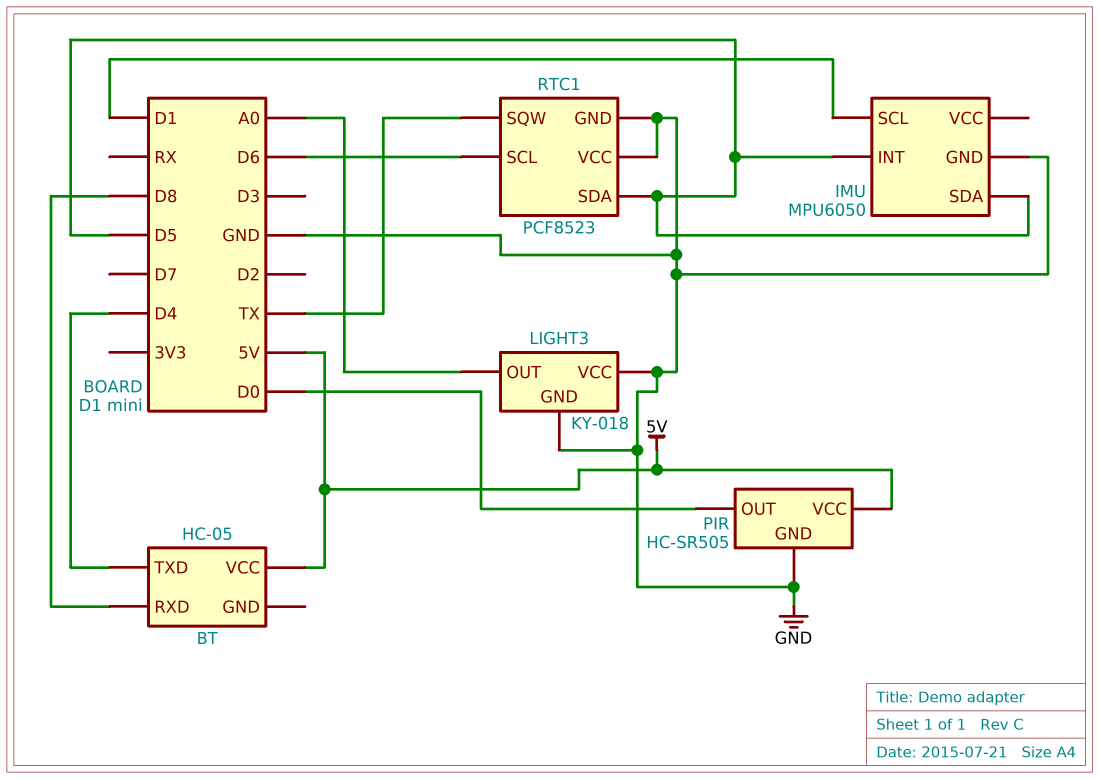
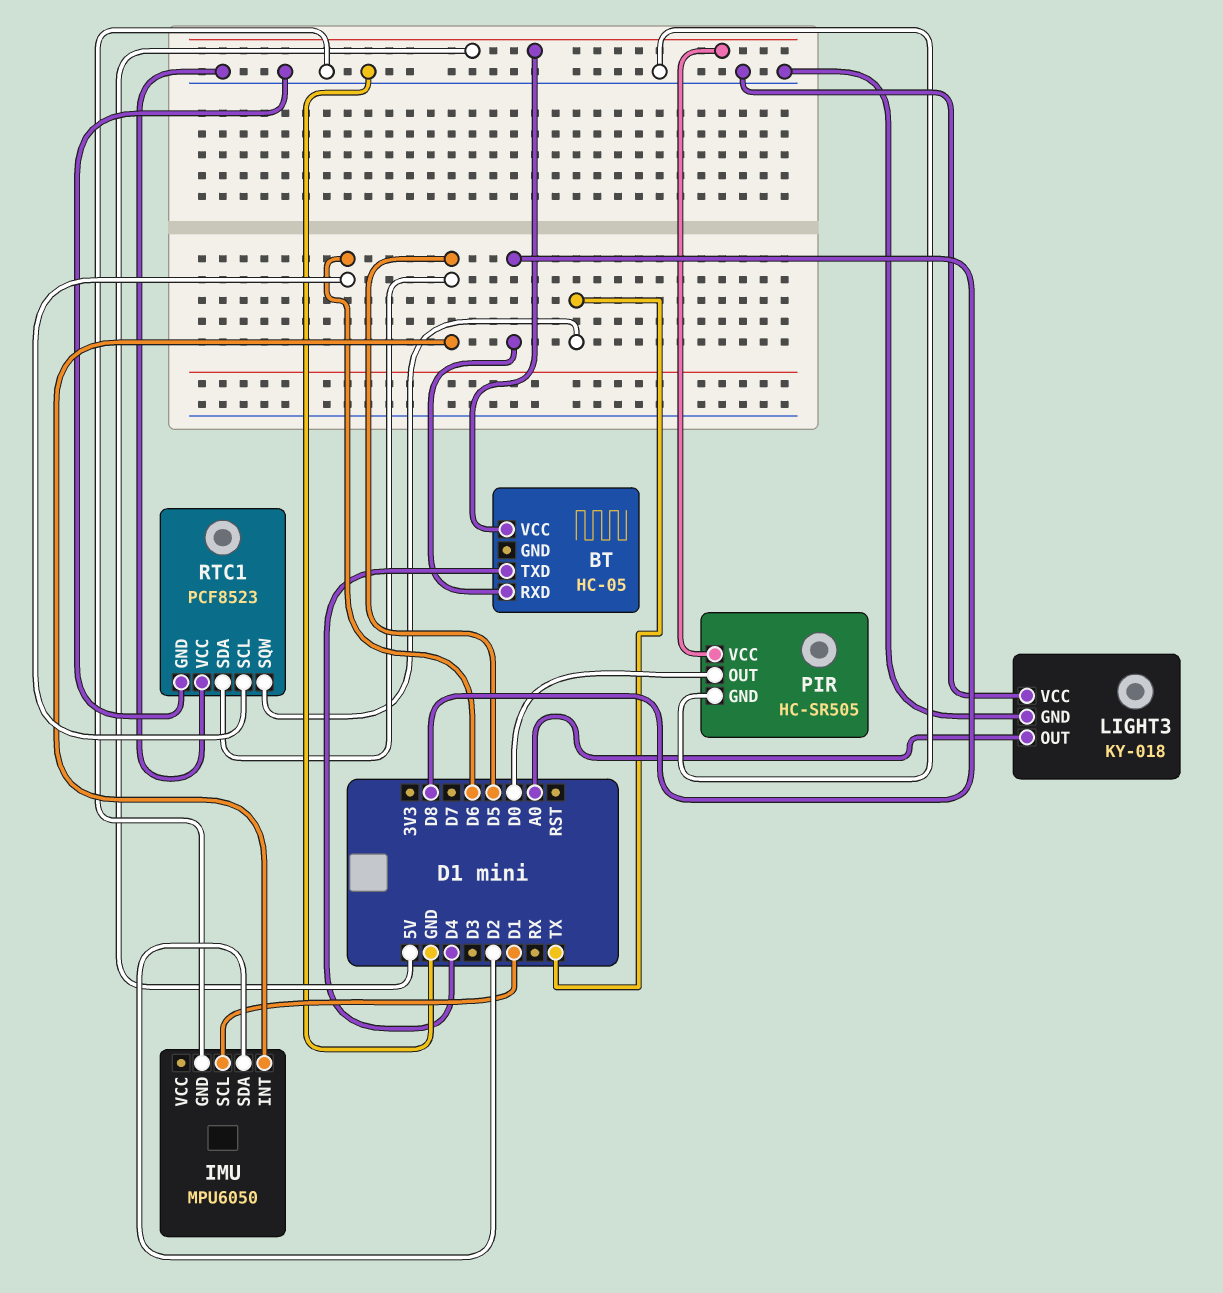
IMU pin SDA: D5 -> D2

